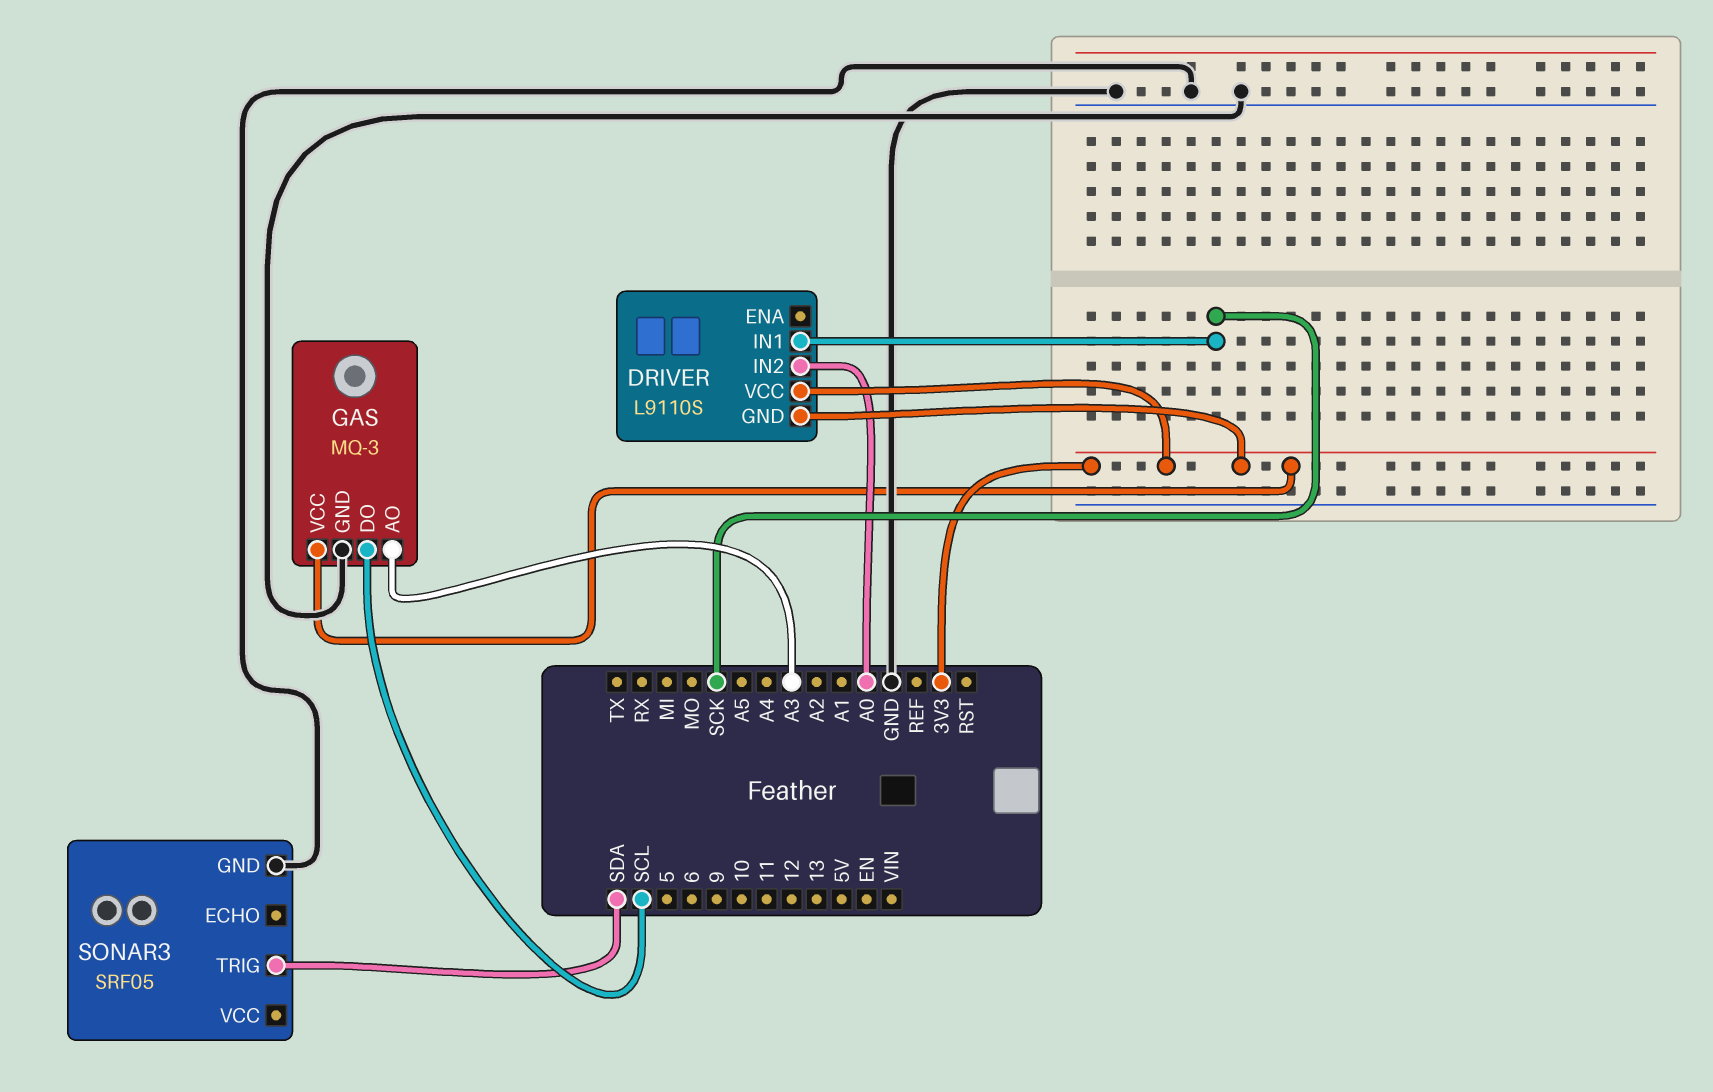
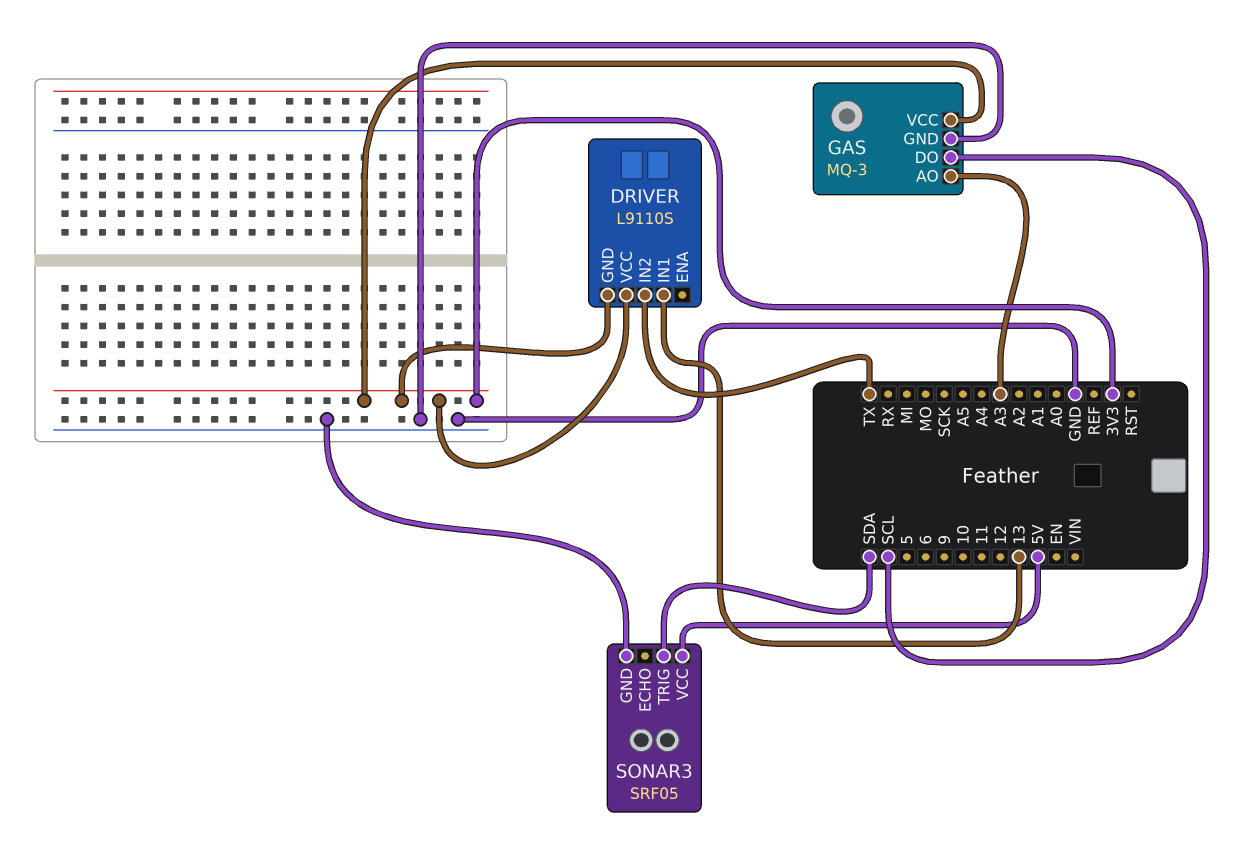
DRIVER pin IN1: SCK -> 13
DRIVER pin IN2: A0 -> TX
SONAR3 pin VCC: none -> 5V

